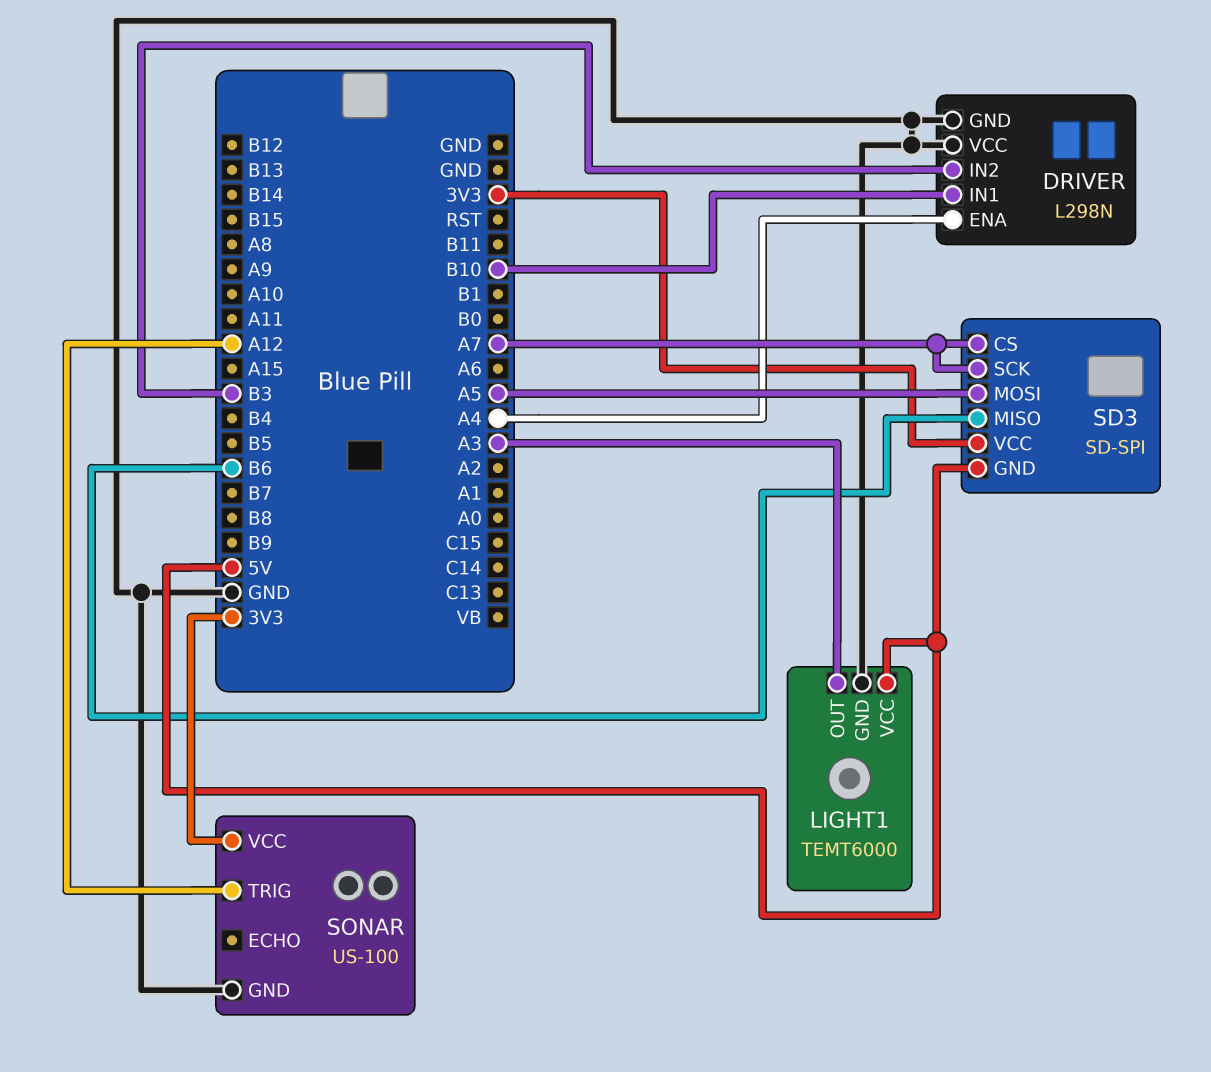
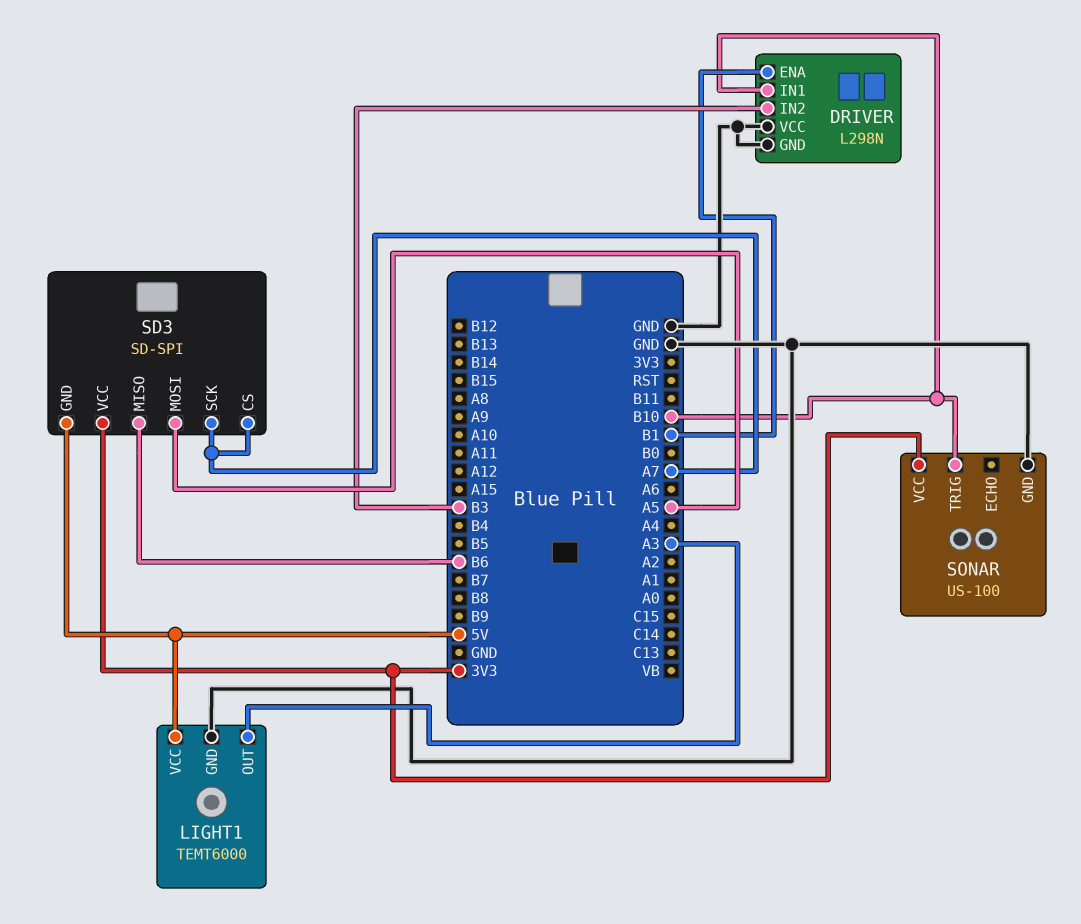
DRIVER pin ENA: A4 -> B1
SONAR pin TRIG: A12 -> B10

